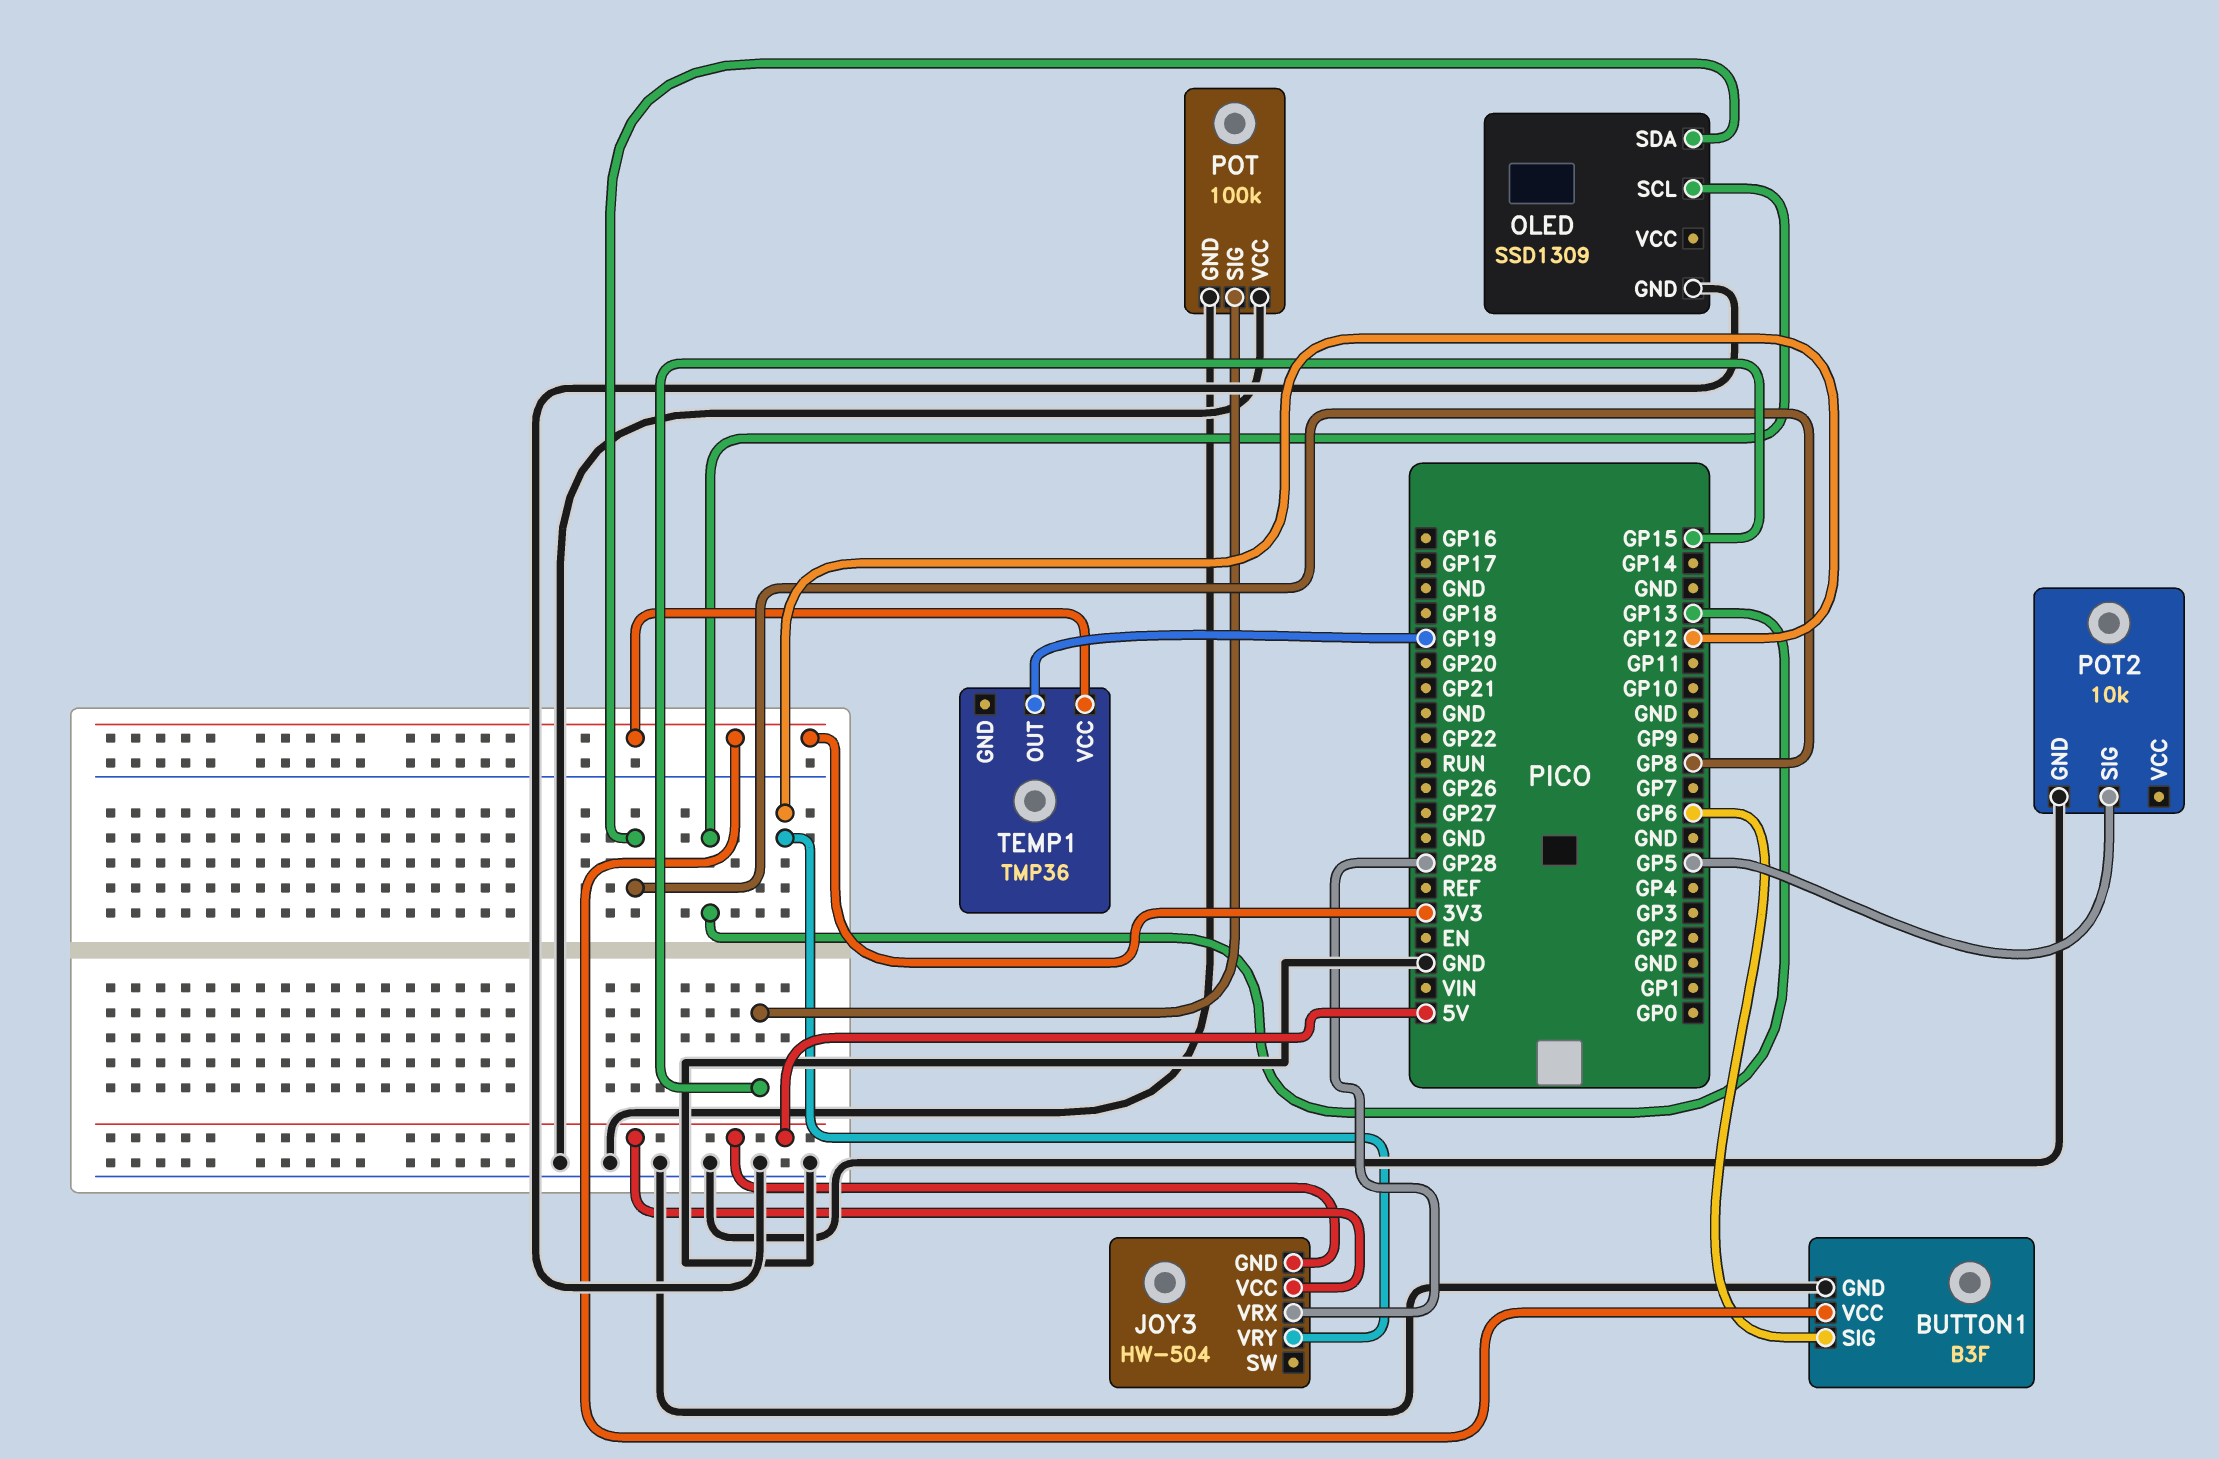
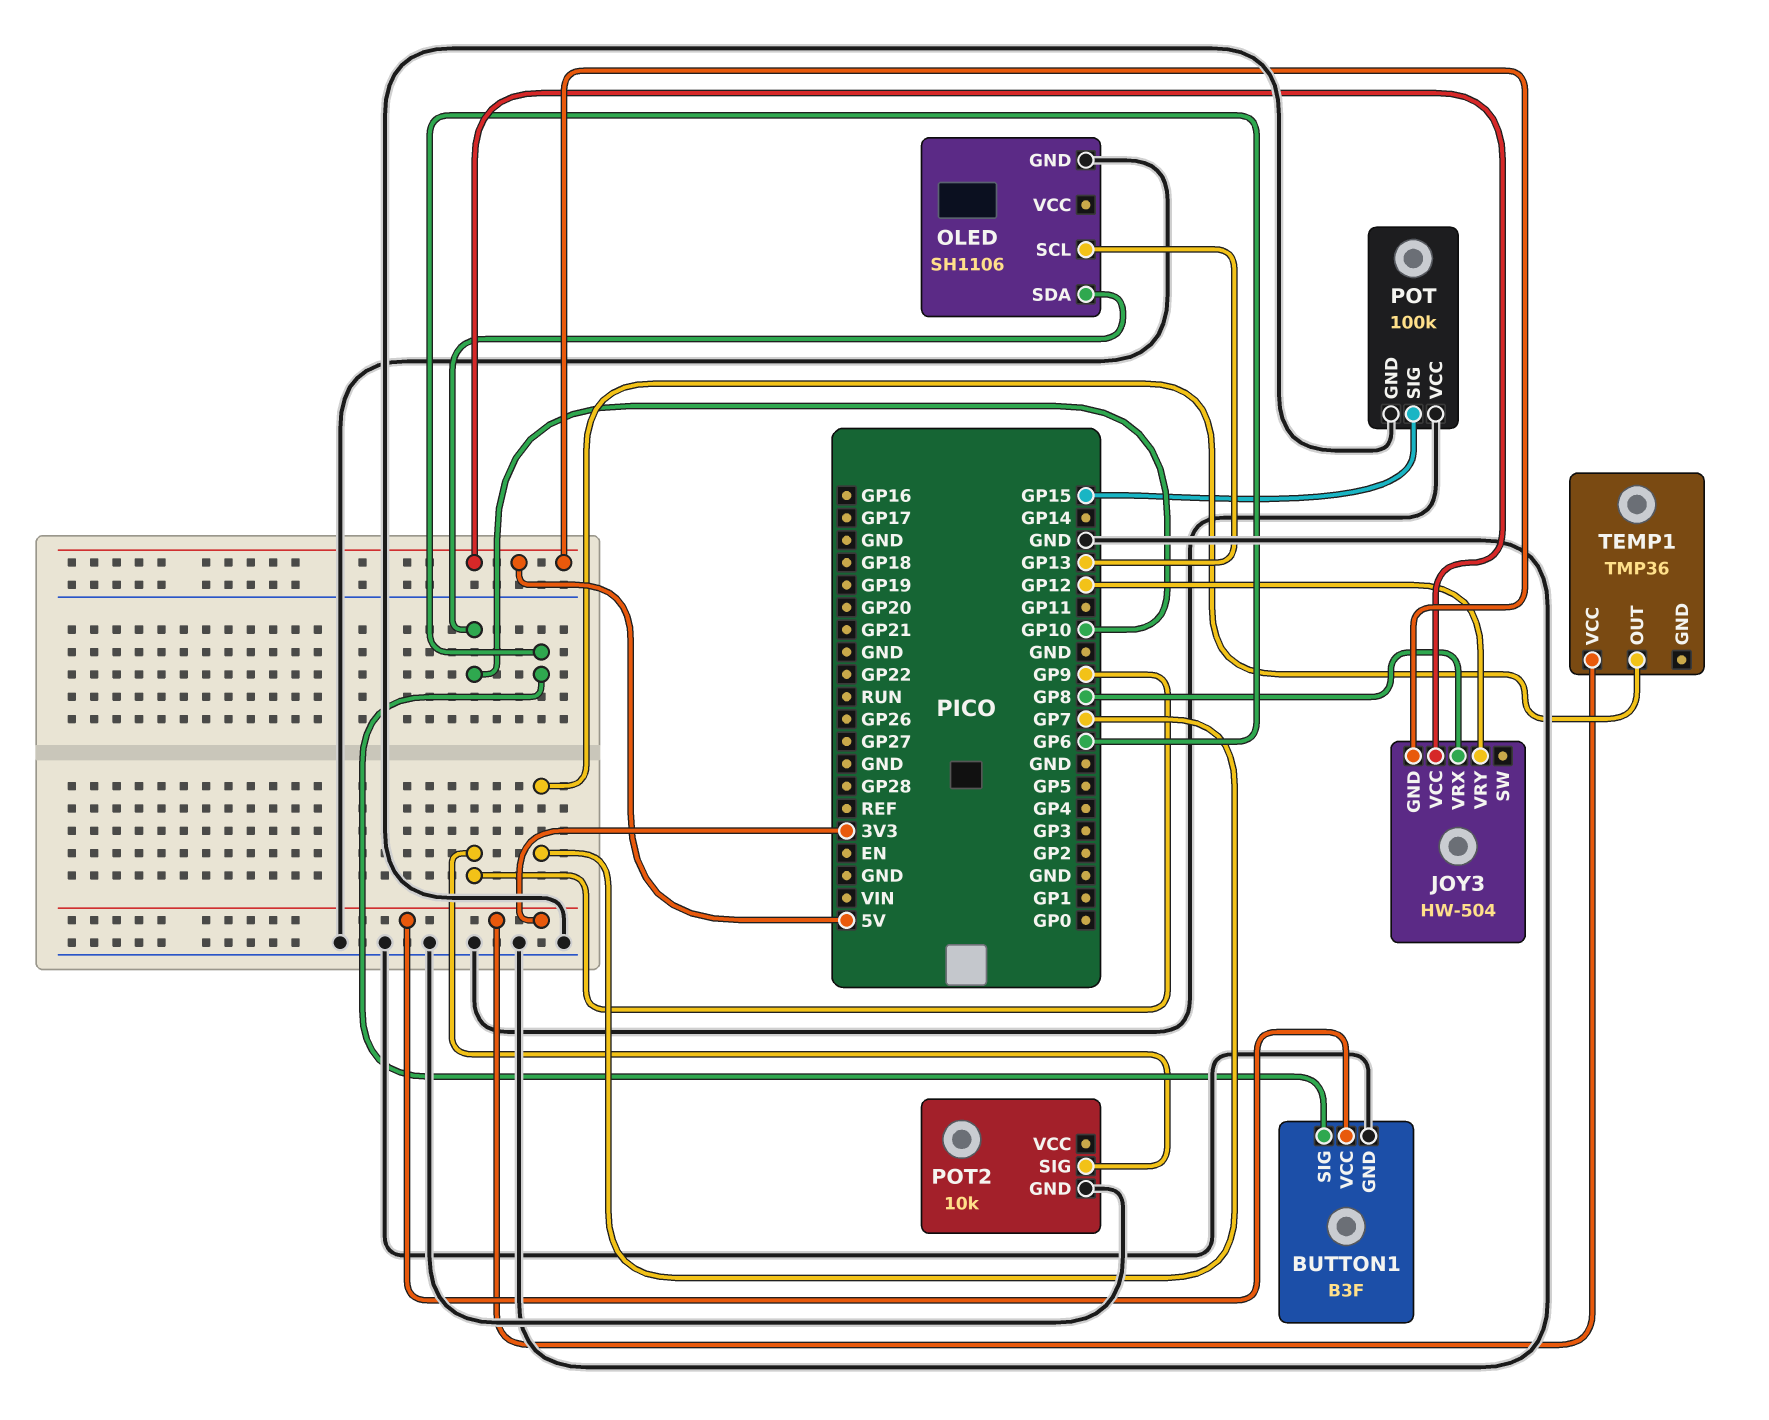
JOY3 pin VRX: GP28 -> GP8
OLED: SSD1309 -> SH1106
OLED pin SDA: GP8 -> GP10
POT2 pin SIG: GP5 -> GP9
TEMP1 pin OUT: GP19 -> GP7

